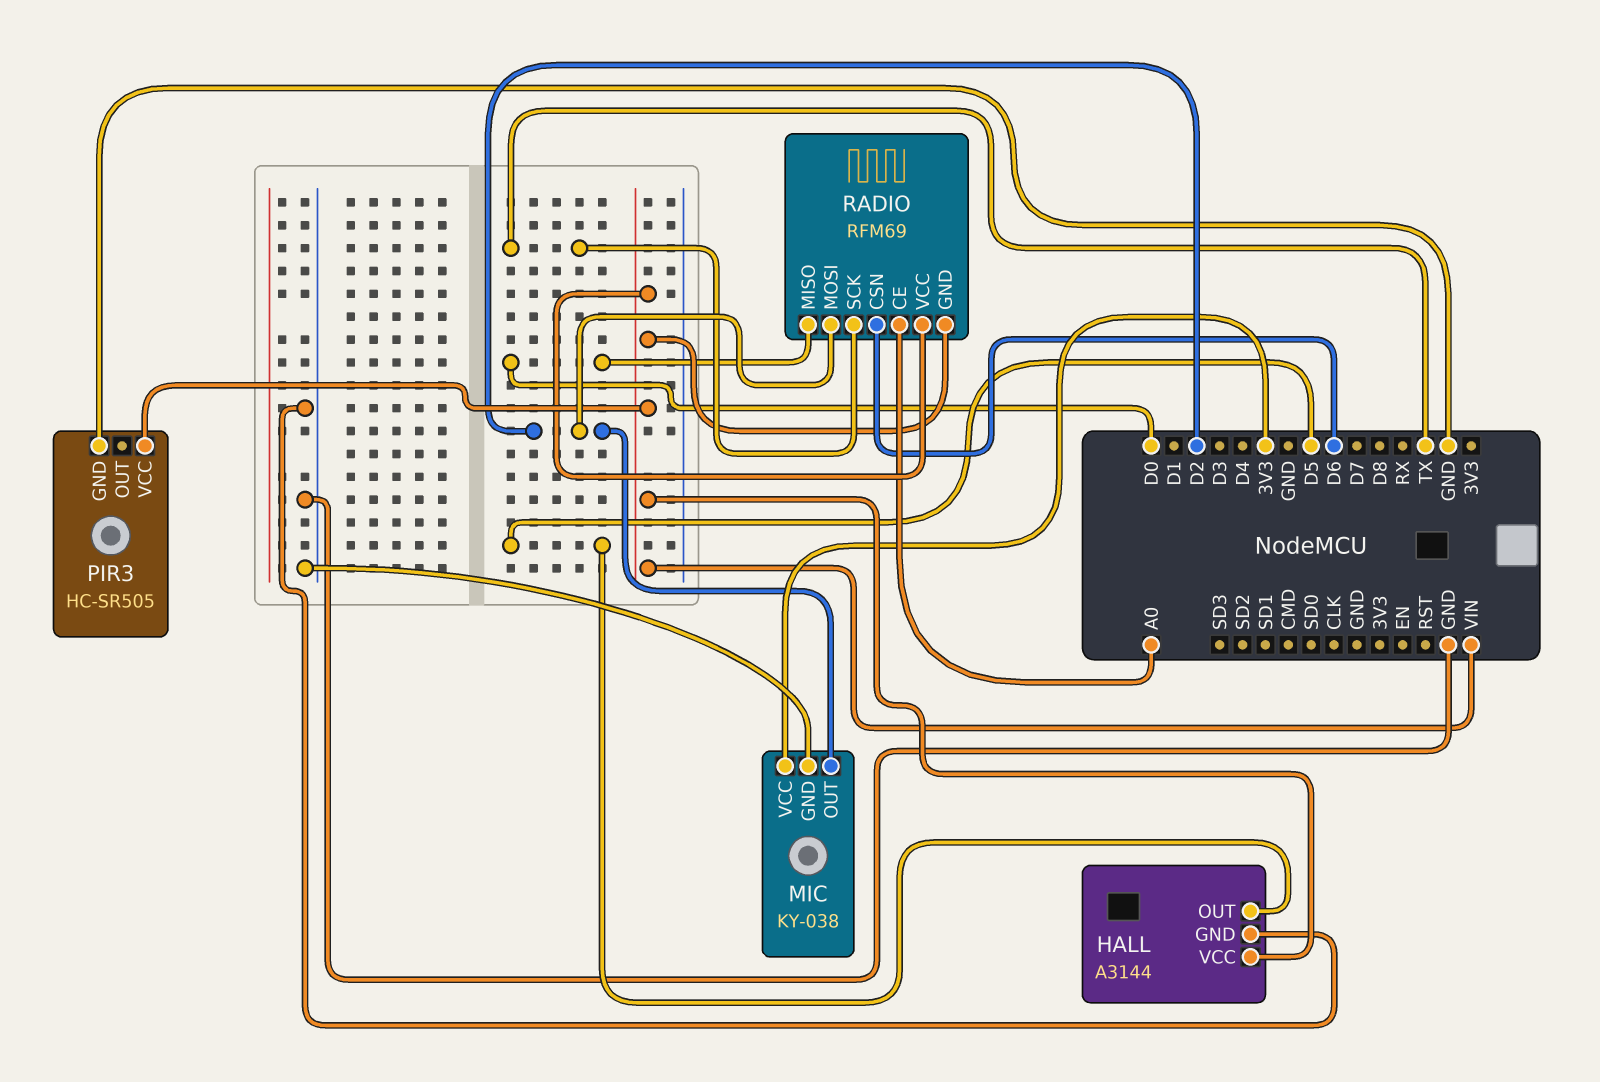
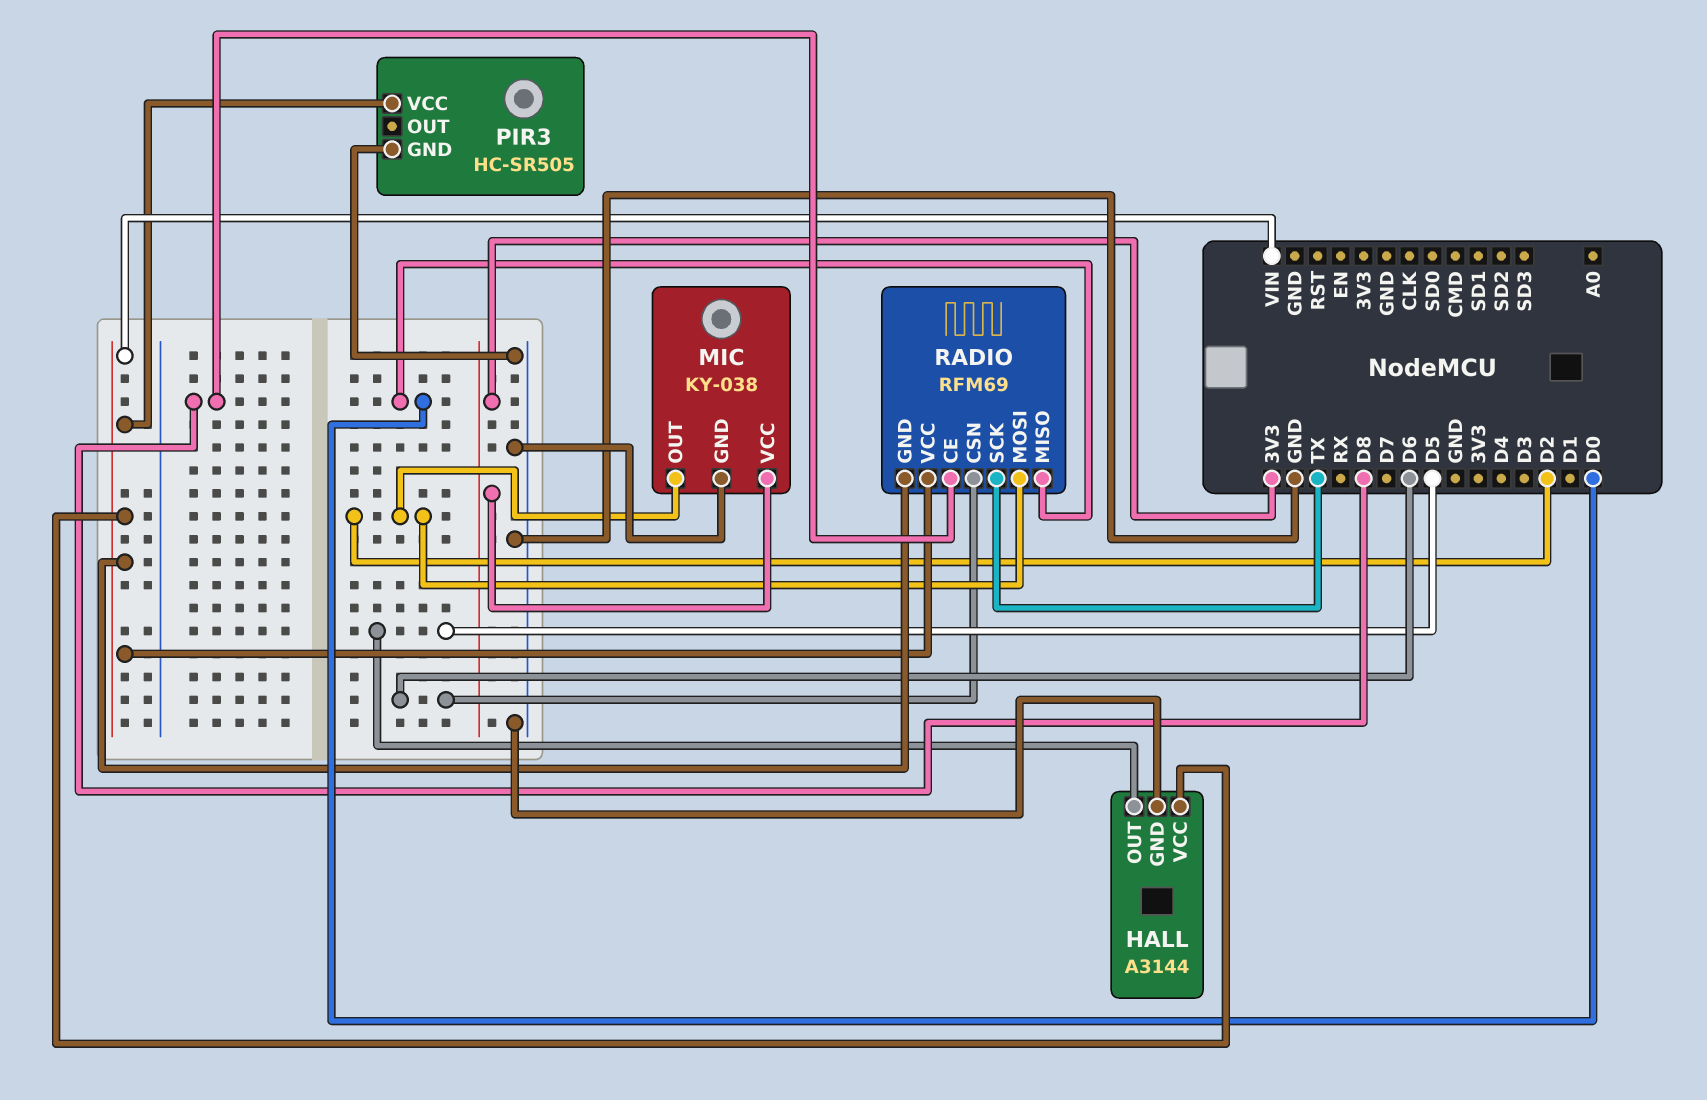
RADIO pin CE: A0 -> D8

